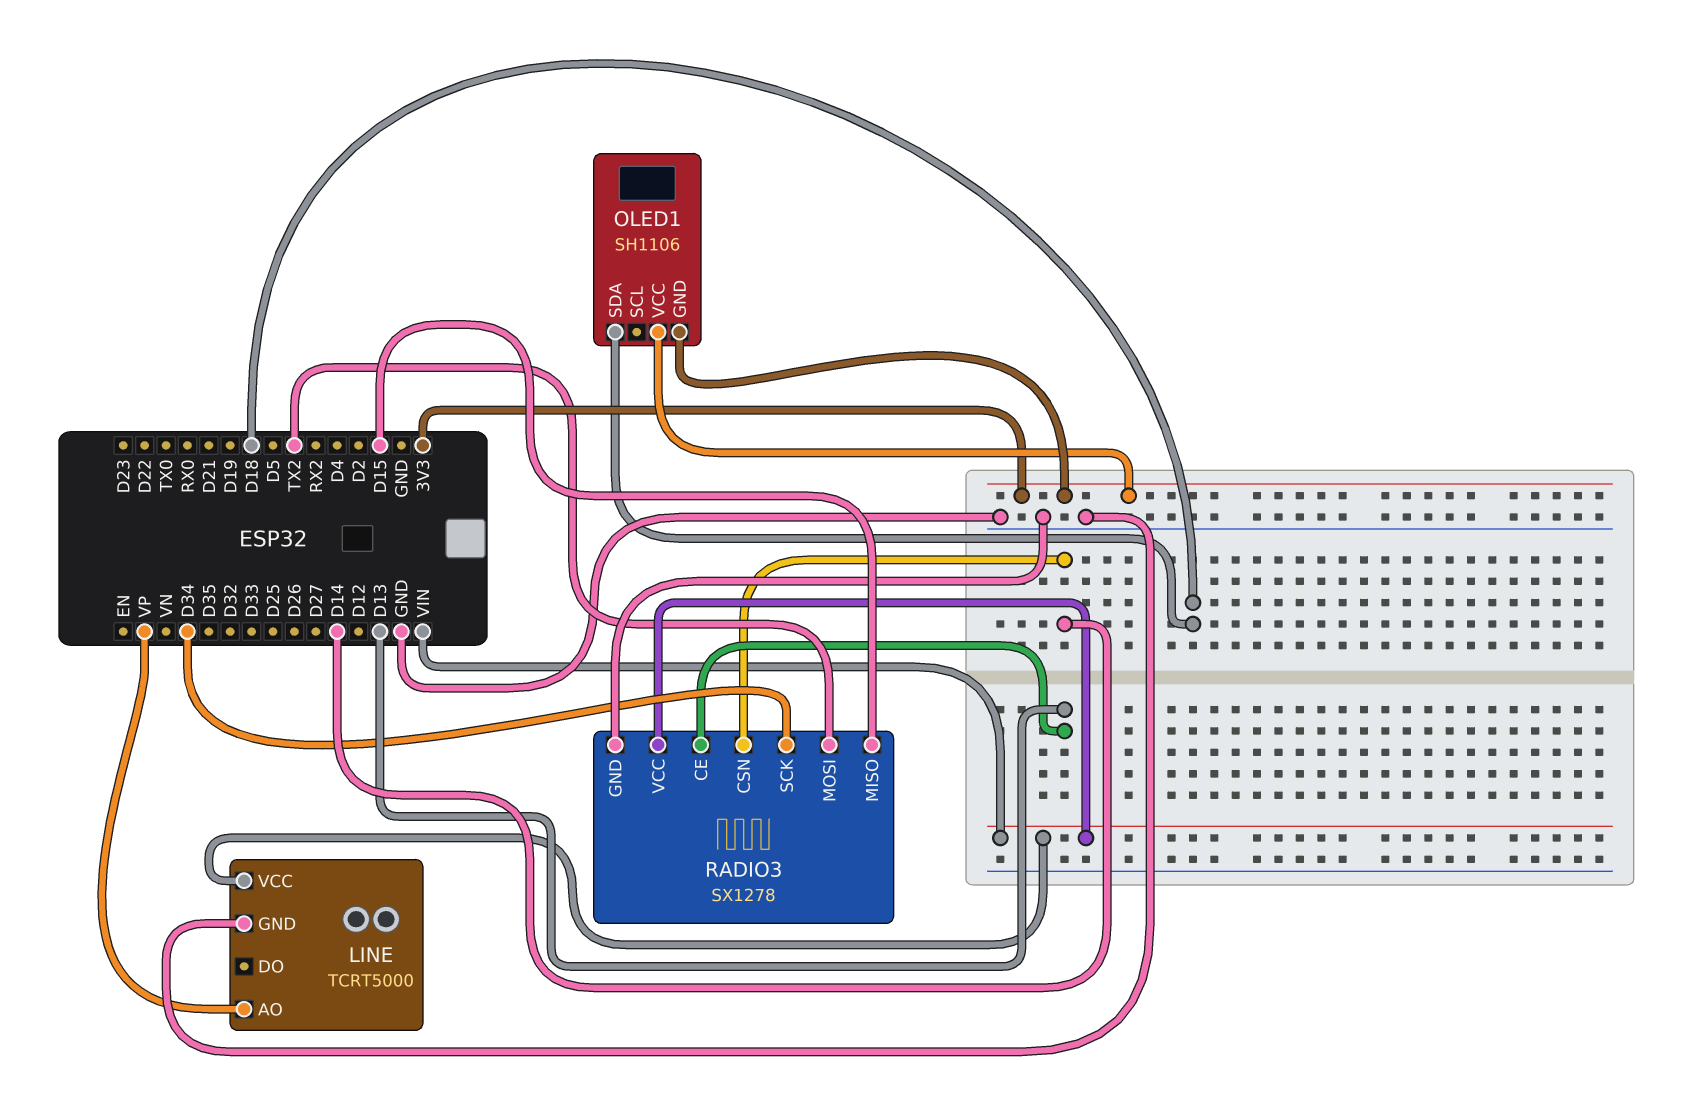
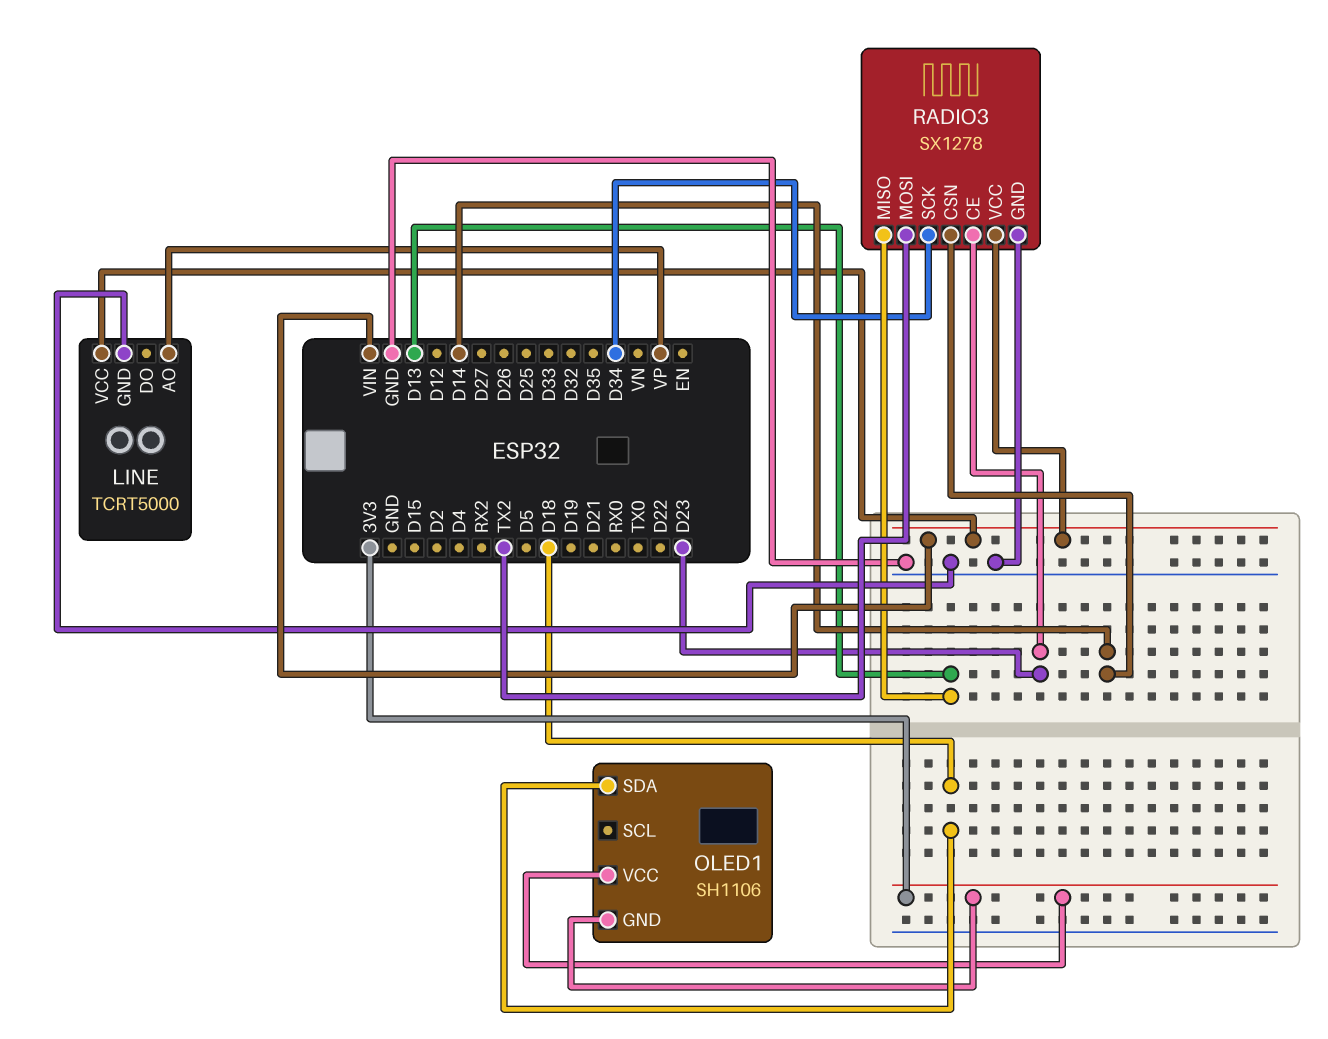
RADIO3 pin CE: D13 -> D23
RADIO3 pin MISO: D15 -> D13

